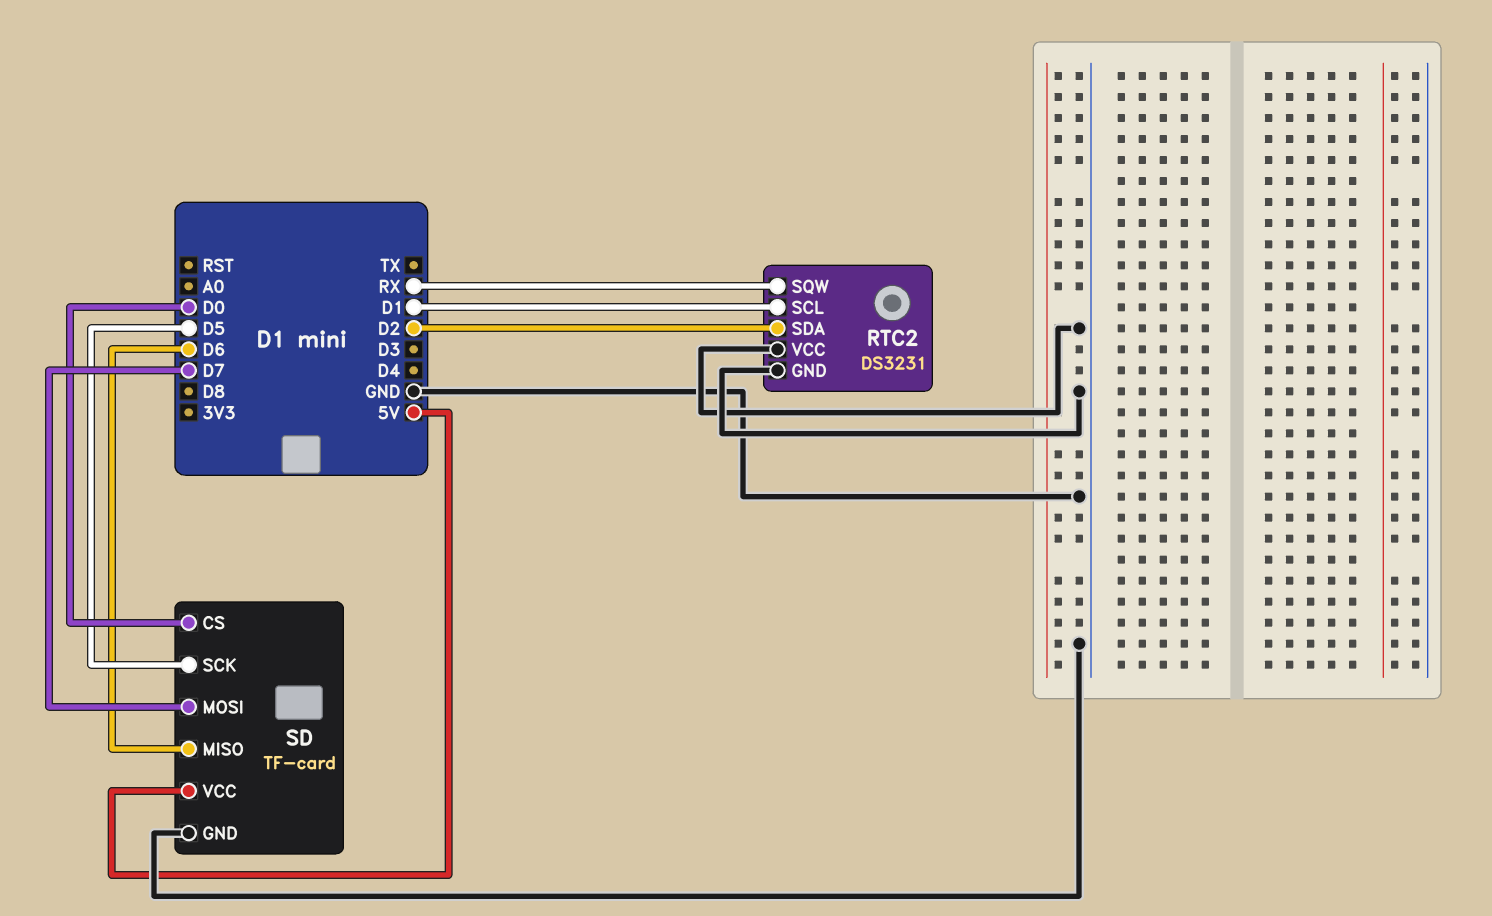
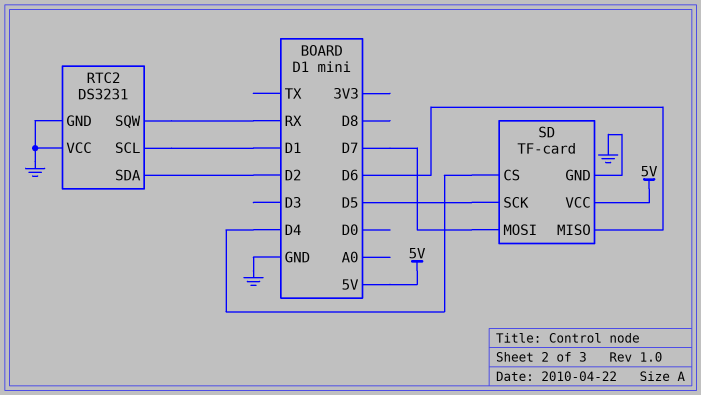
SD pin CS: D0 -> D4

